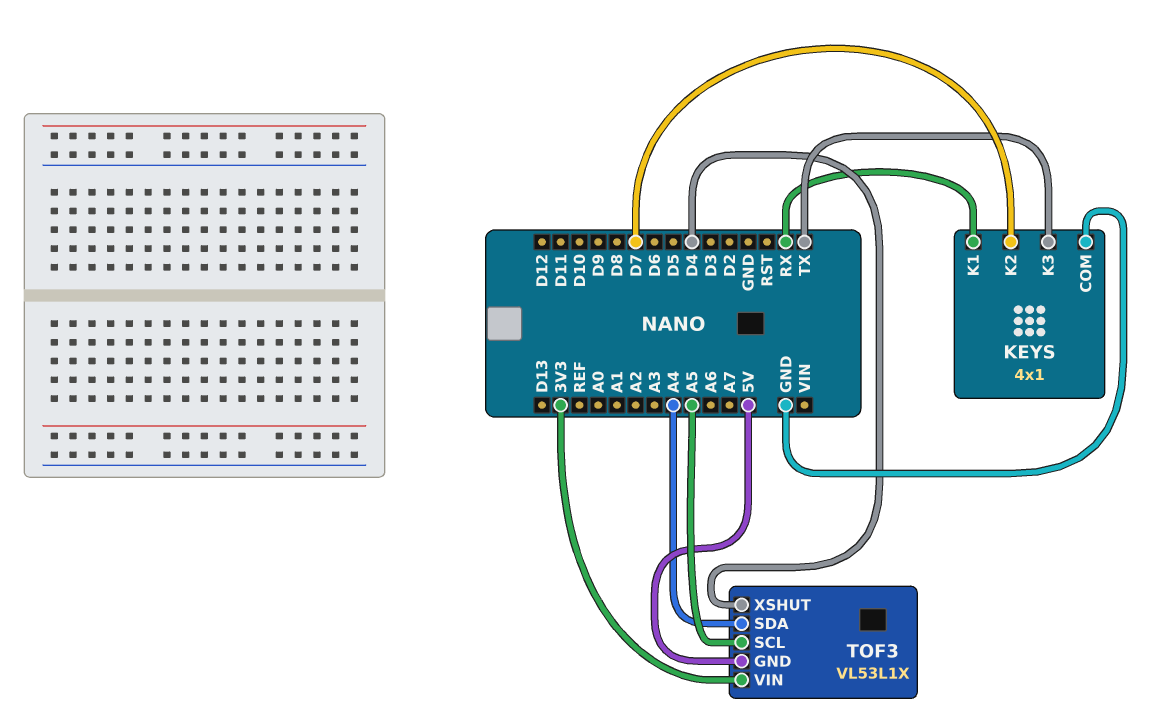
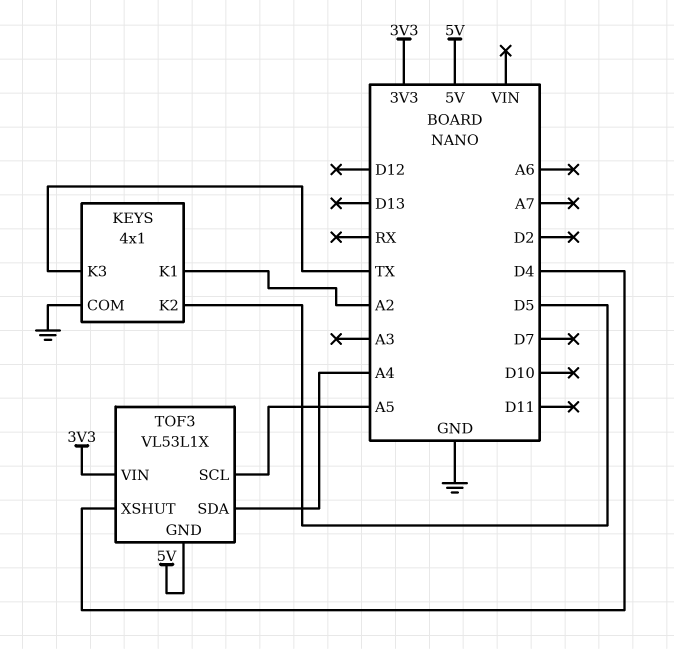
KEYS pin K1: RX -> A2
KEYS pin K2: D7 -> D5

